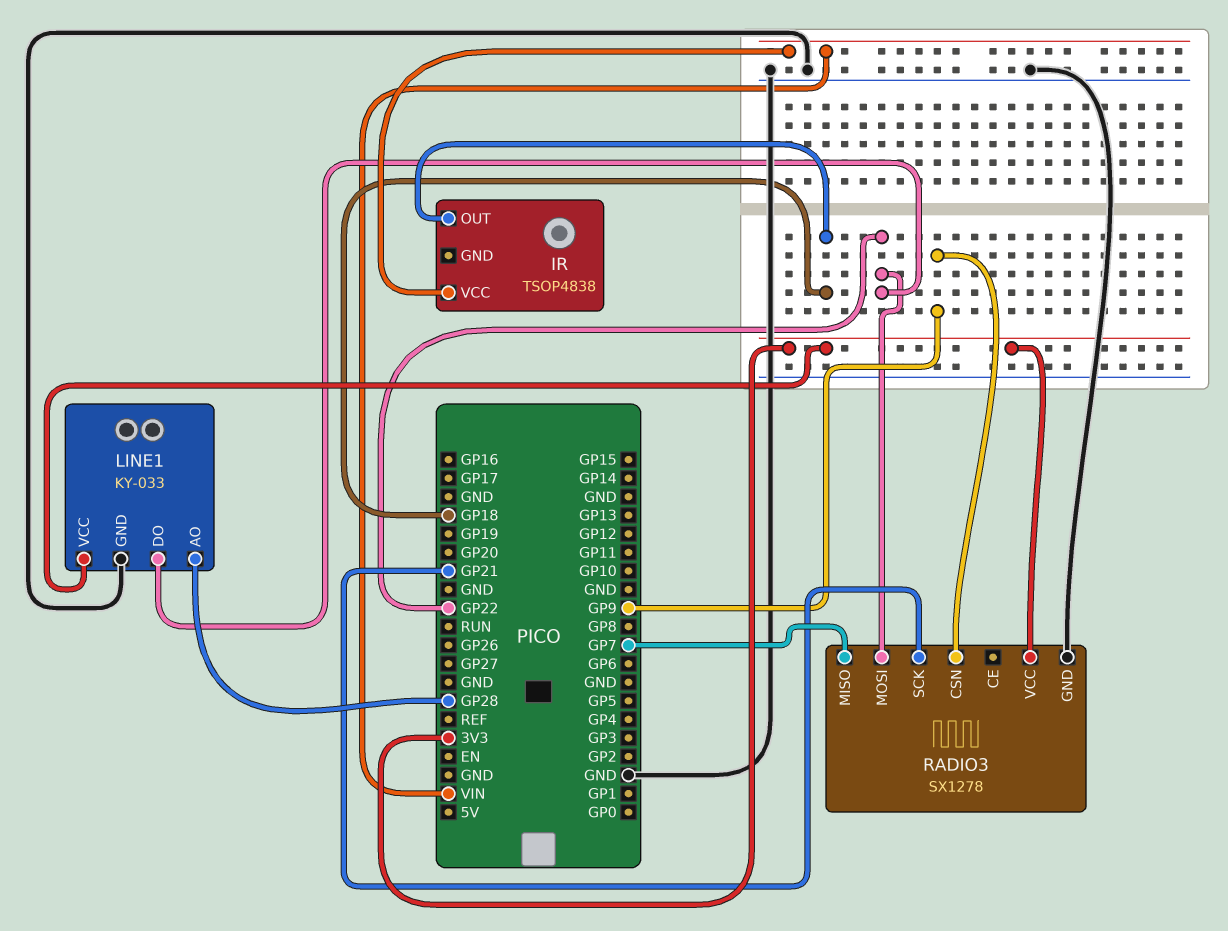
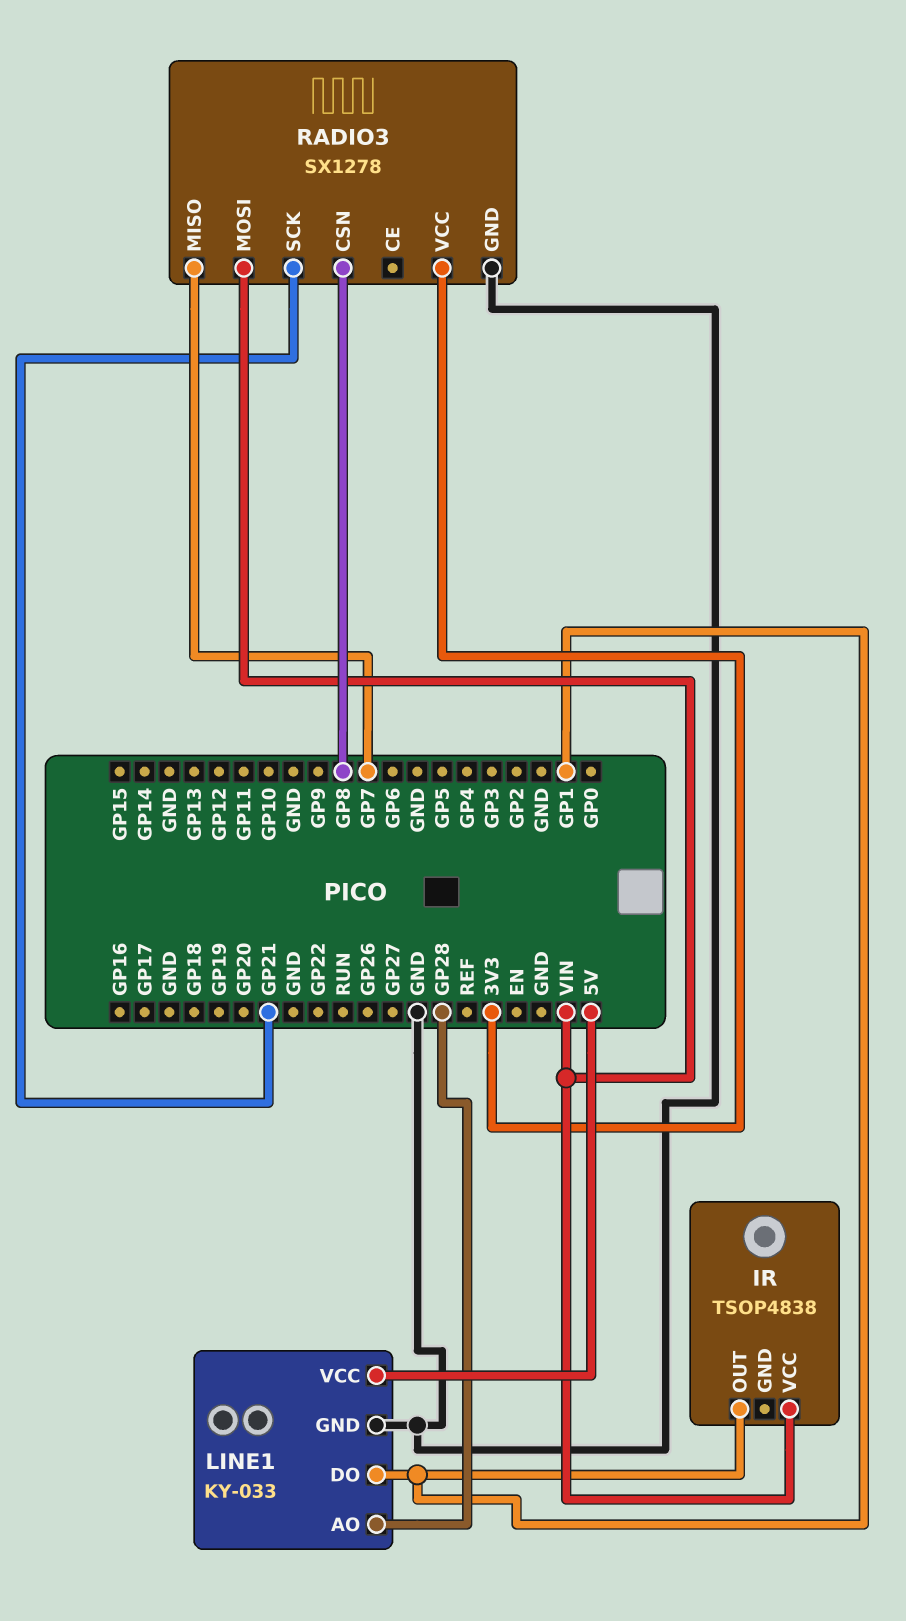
IR pin OUT: GP18 -> GP1
LINE1 pin DO: GP22 -> GP1
LINE1 pin VCC: 3V3 -> 5V
RADIO3 pin CSN: GP9 -> GP8
RADIO3 pin MOSI: GP22 -> VIN

